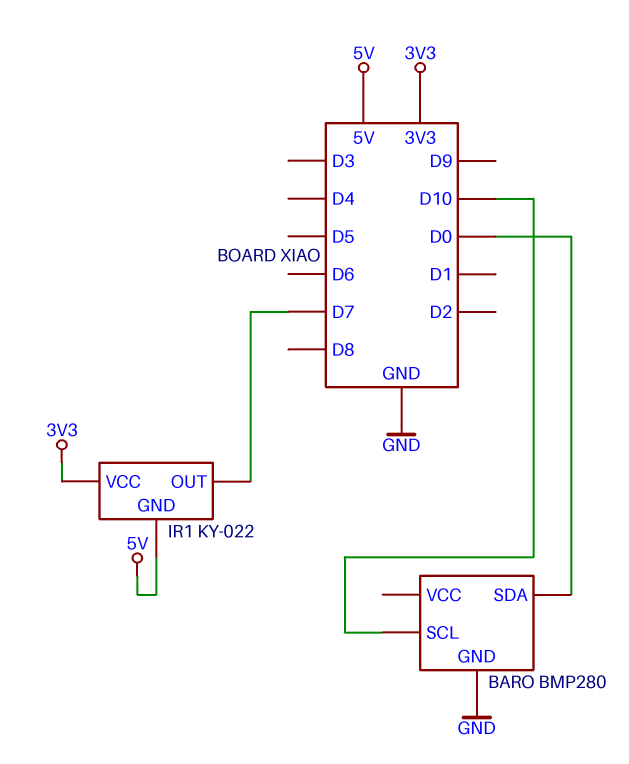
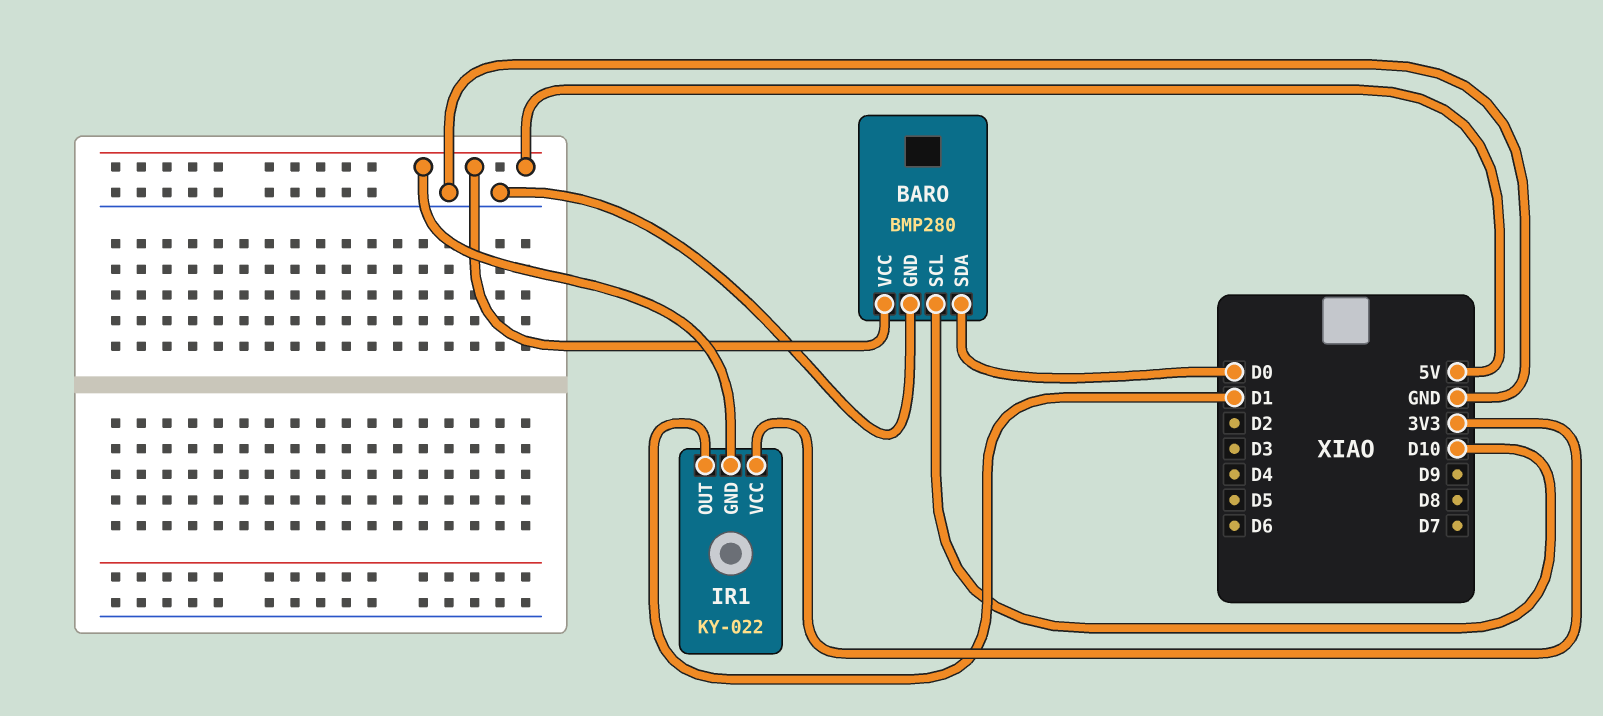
BARO pin VCC: none -> 5V
IR1 pin OUT: D7 -> D1

